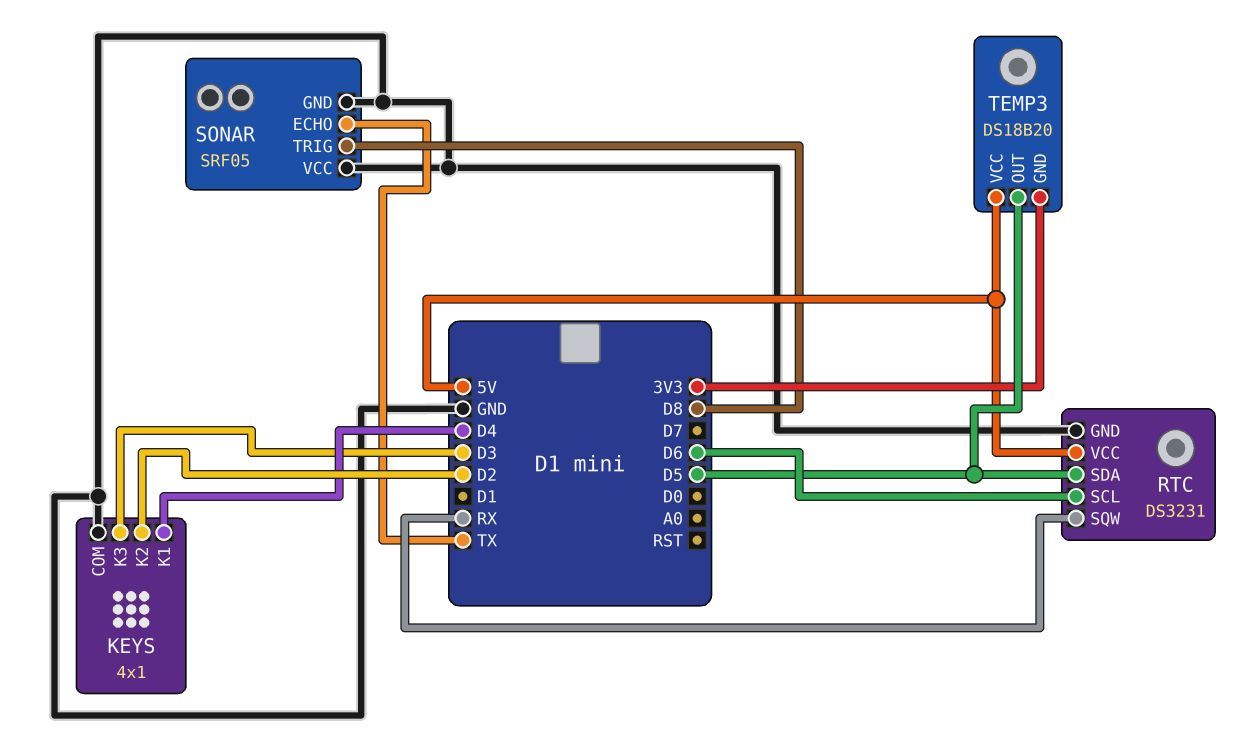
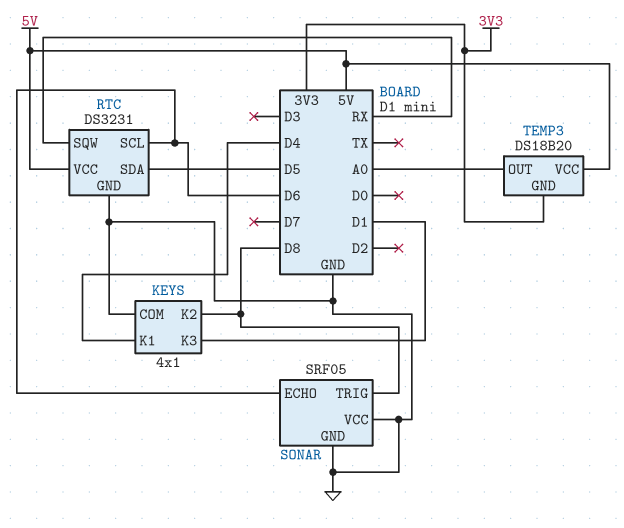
KEYS pin K2: D2 -> D8
KEYS pin K3: D3 -> D1
SONAR pin ECHO: TX -> D6
TEMP3 pin OUT: D5 -> A0

